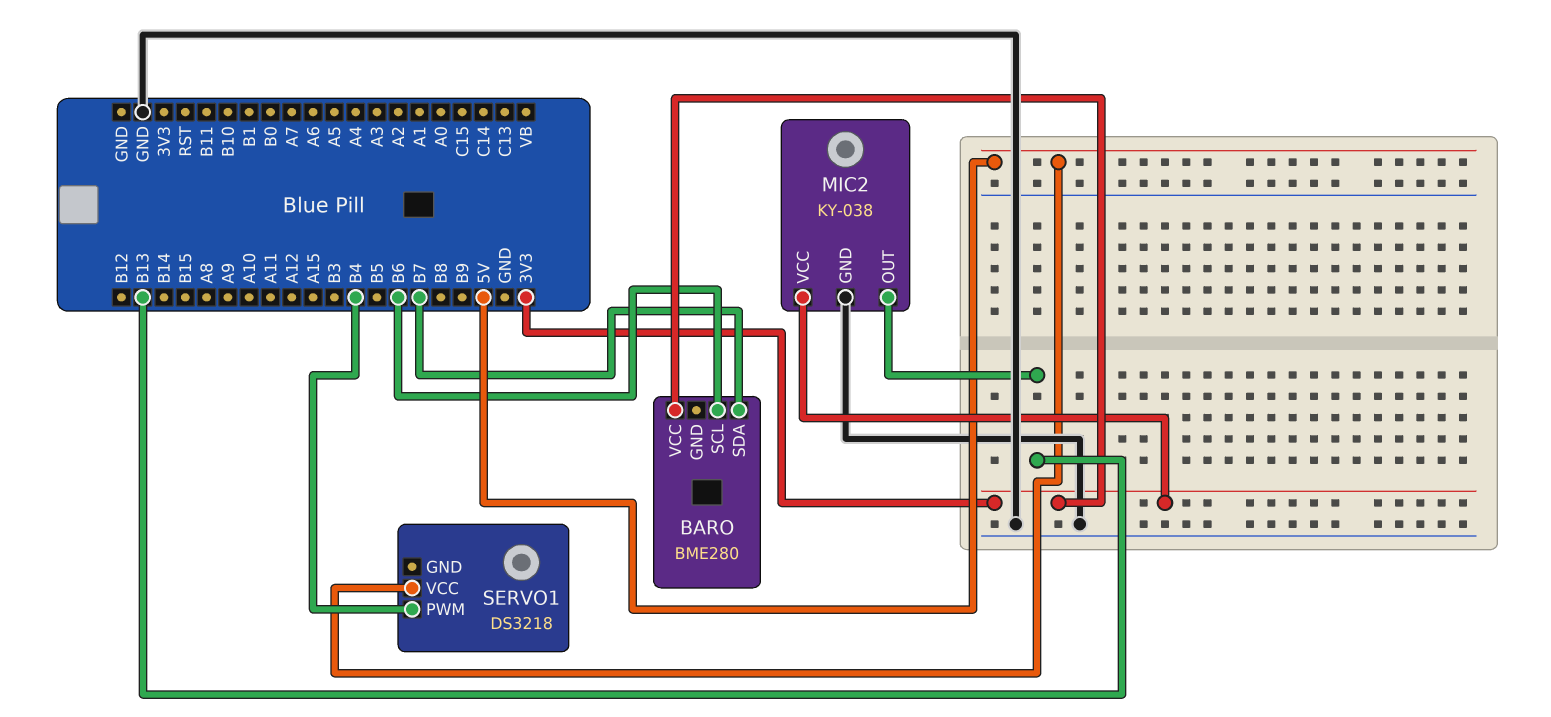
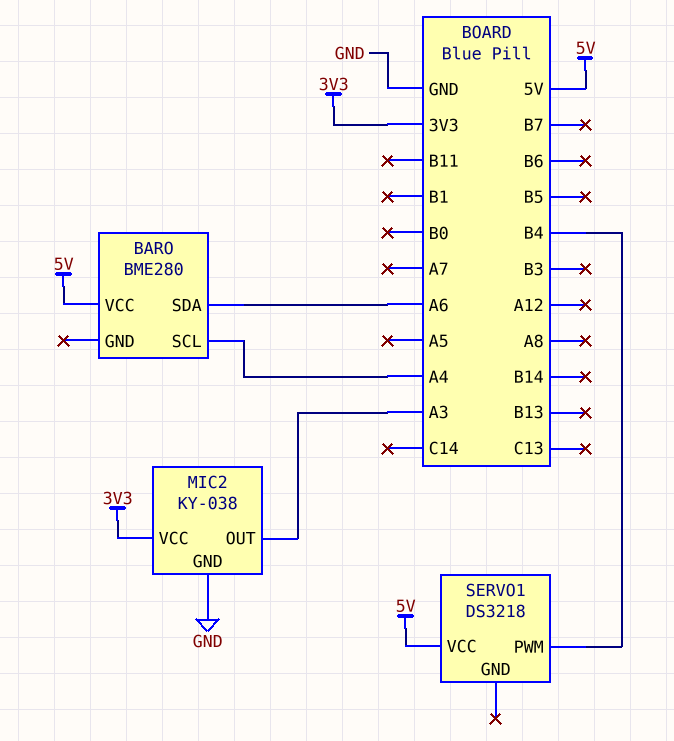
BARO pin SCL: B6 -> A4
BARO pin SDA: B7 -> A6
BARO pin VCC: 3V3 -> 5V
MIC2 pin OUT: B13 -> A3

